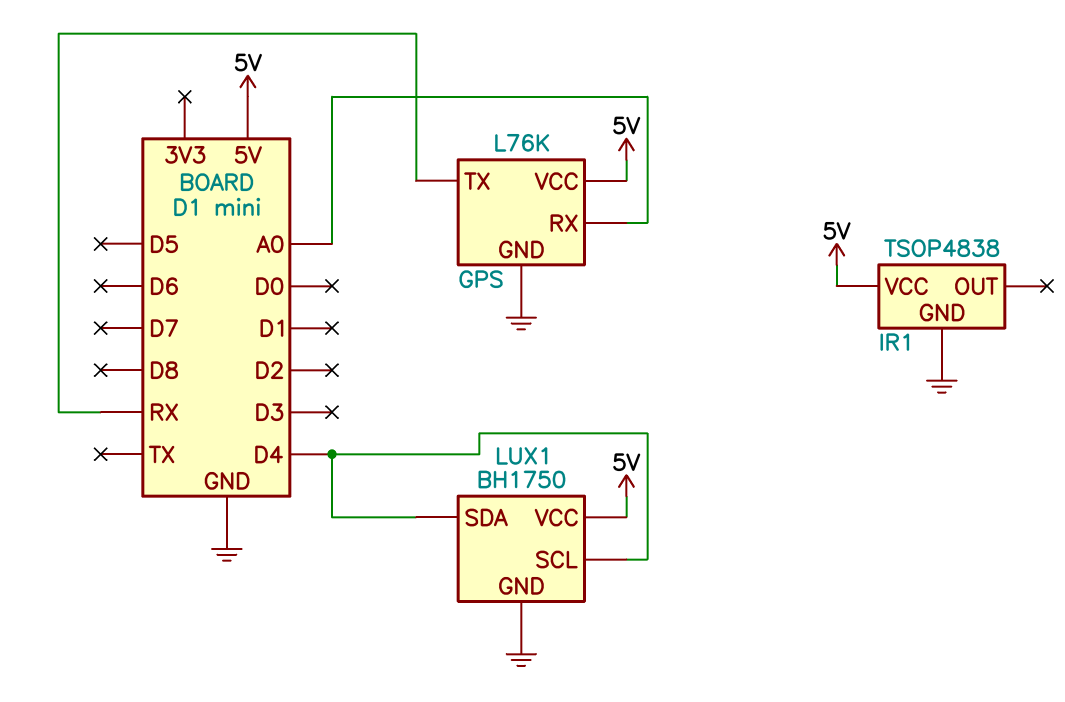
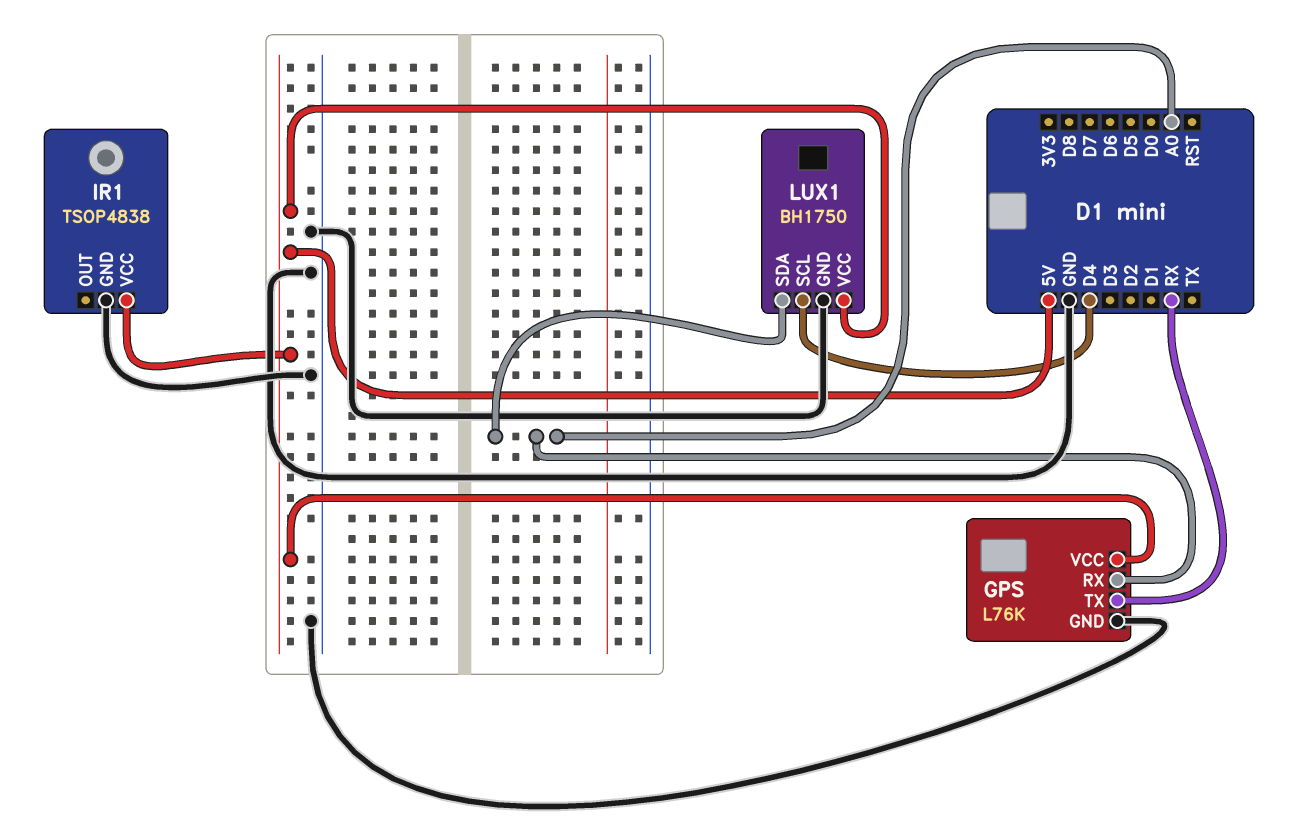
LUX1 pin SDA: D4 -> A0

